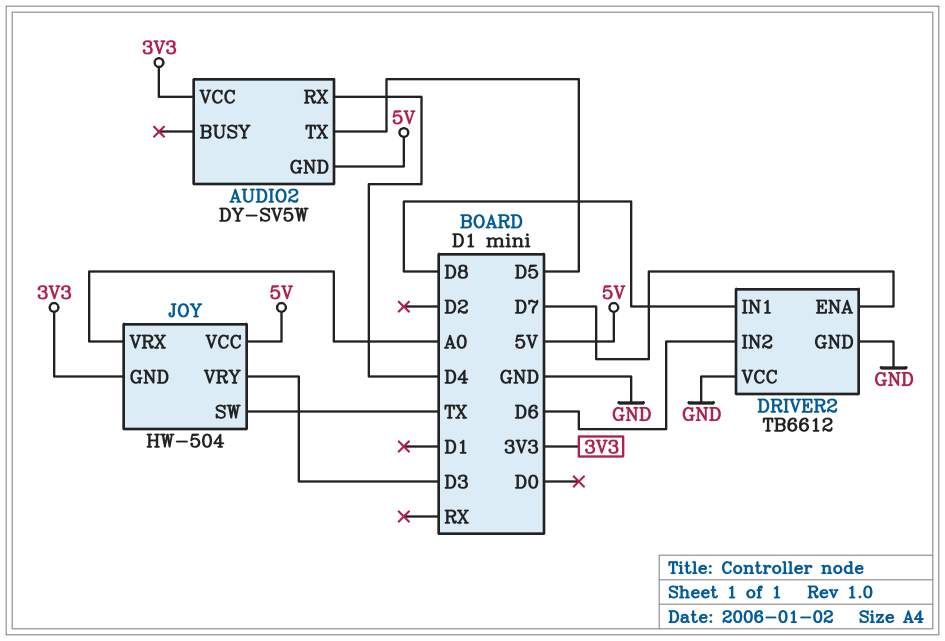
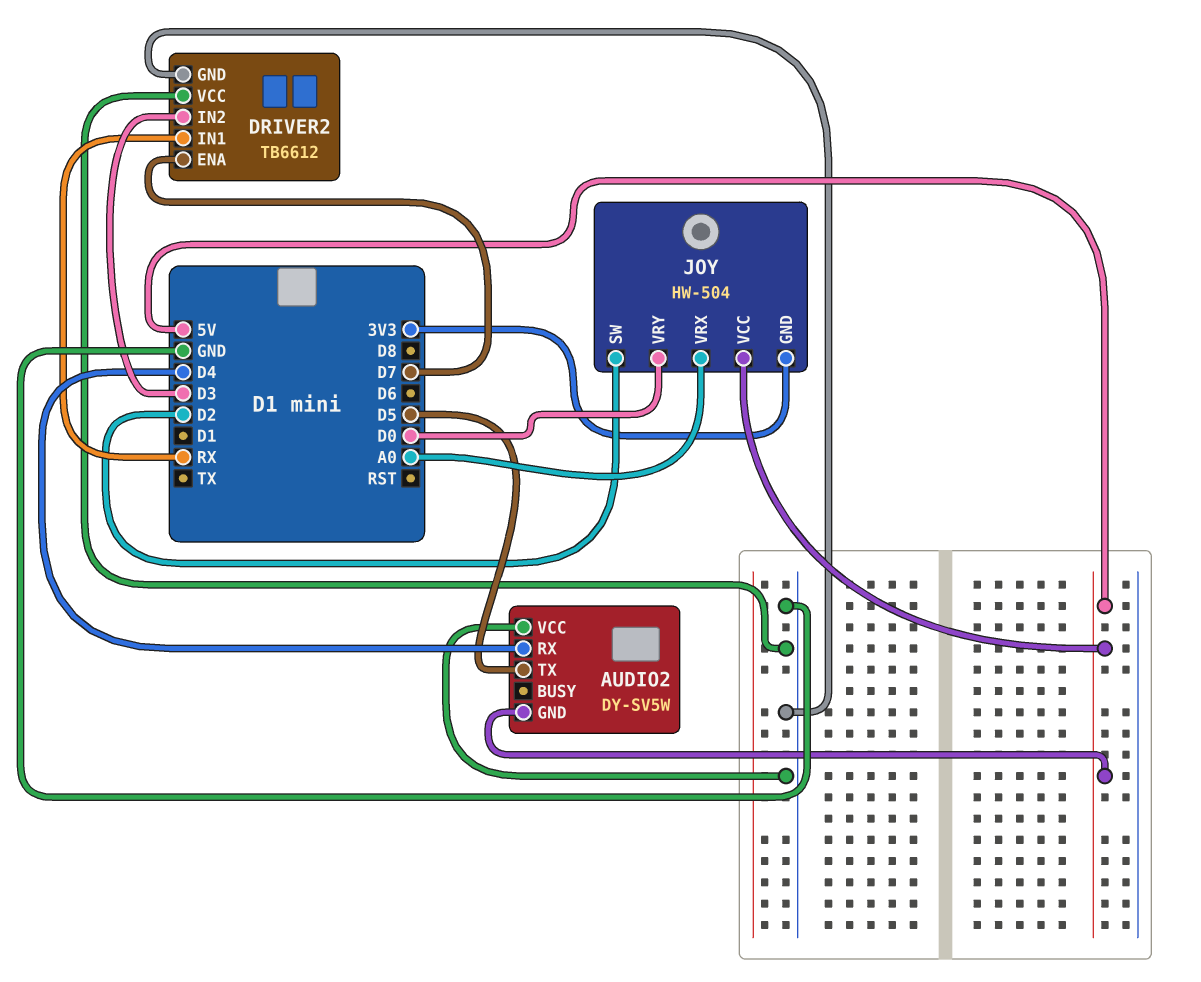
AUDIO2 pin VCC: 3V3 -> GND
DRIVER2 pin IN1: D8 -> RX
DRIVER2 pin IN2: D6 -> D3
JOY pin SW: TX -> D2
JOY pin VRY: D3 -> D0

